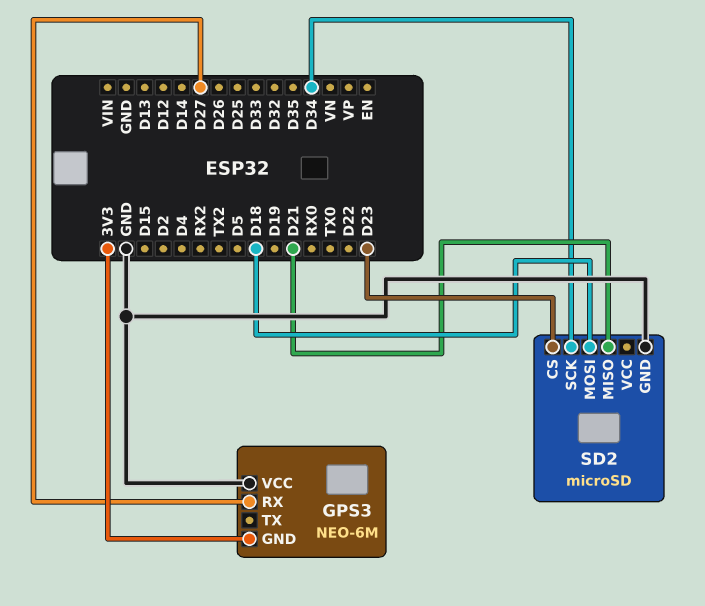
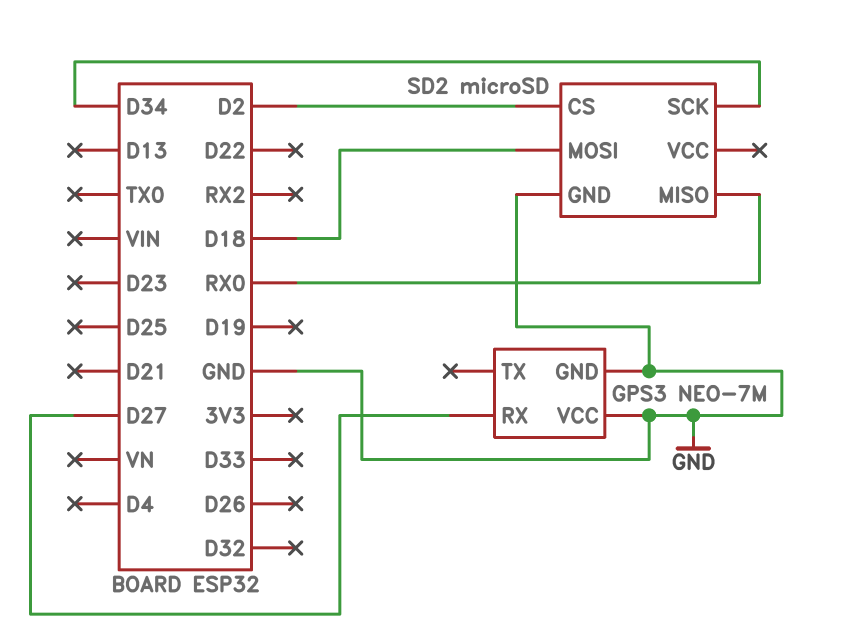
GPS3: NEO-6M -> NEO-7M
GPS3 pin GND: 3V3 -> GND
SD2 pin CS: D23 -> D2
SD2 pin MISO: D21 -> RX0

